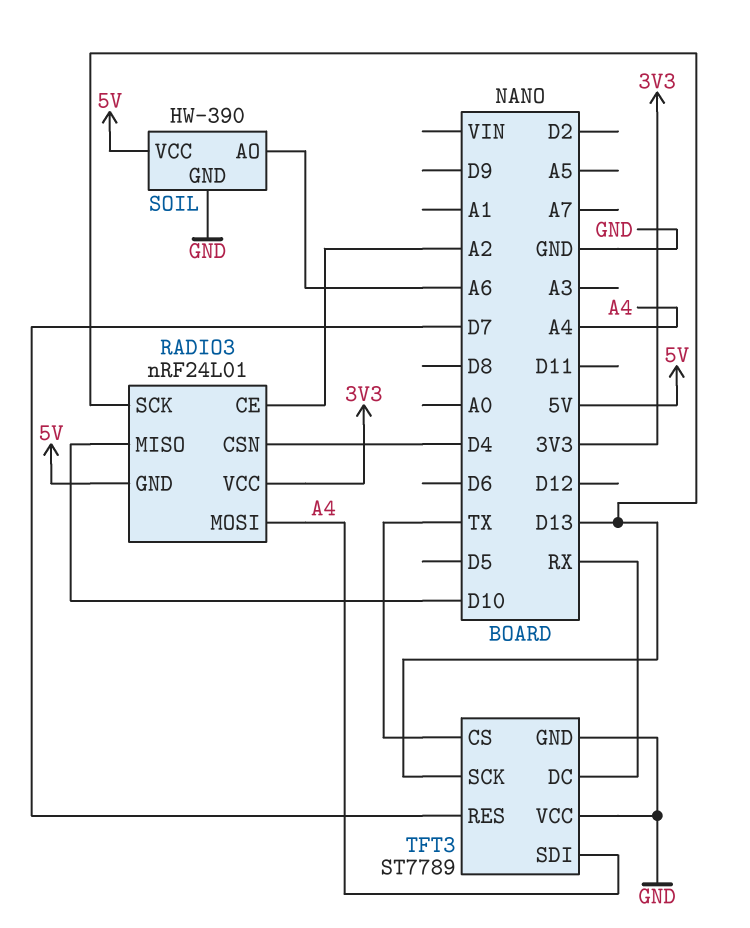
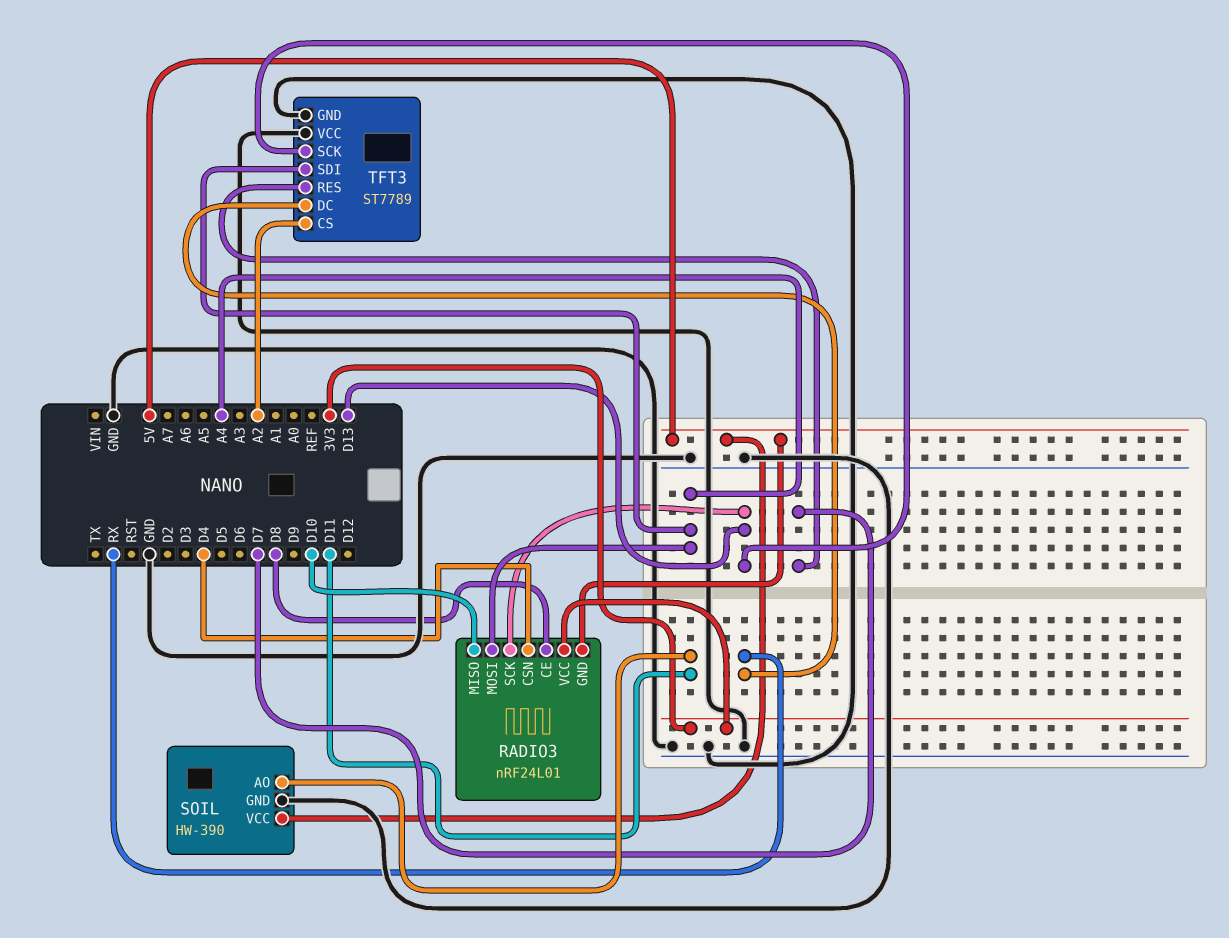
RADIO3 pin CE: A2 -> D8
SOIL pin AO: A6 -> D11
TFT3 pin CS: TX -> A2

